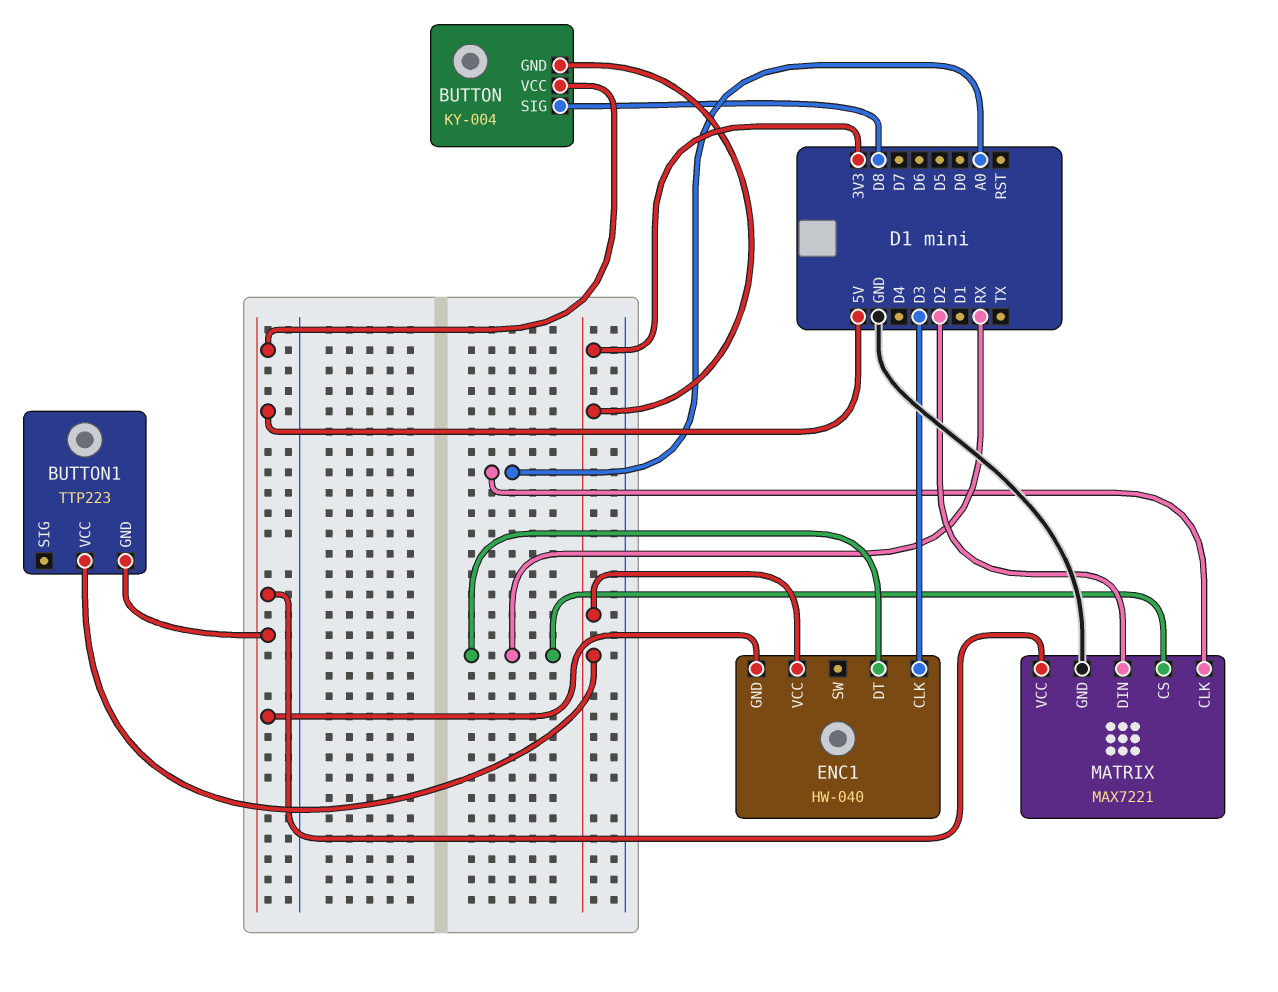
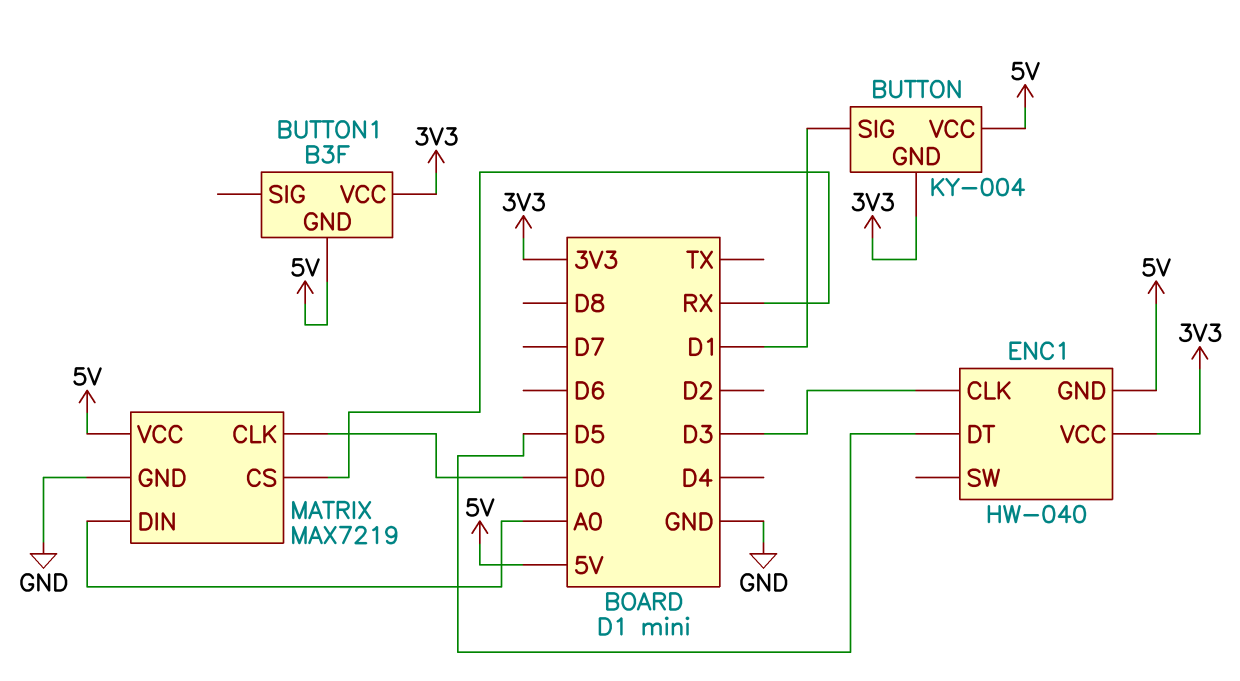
BUTTON pin SIG: D8 -> D1
BUTTON1: TTP223 -> B3F
ENC1 pin DT: RX -> D5
MATRIX: MAX7221 -> MAX7219
MATRIX pin CLK: A0 -> D0
MATRIX pin DIN: D2 -> A0

